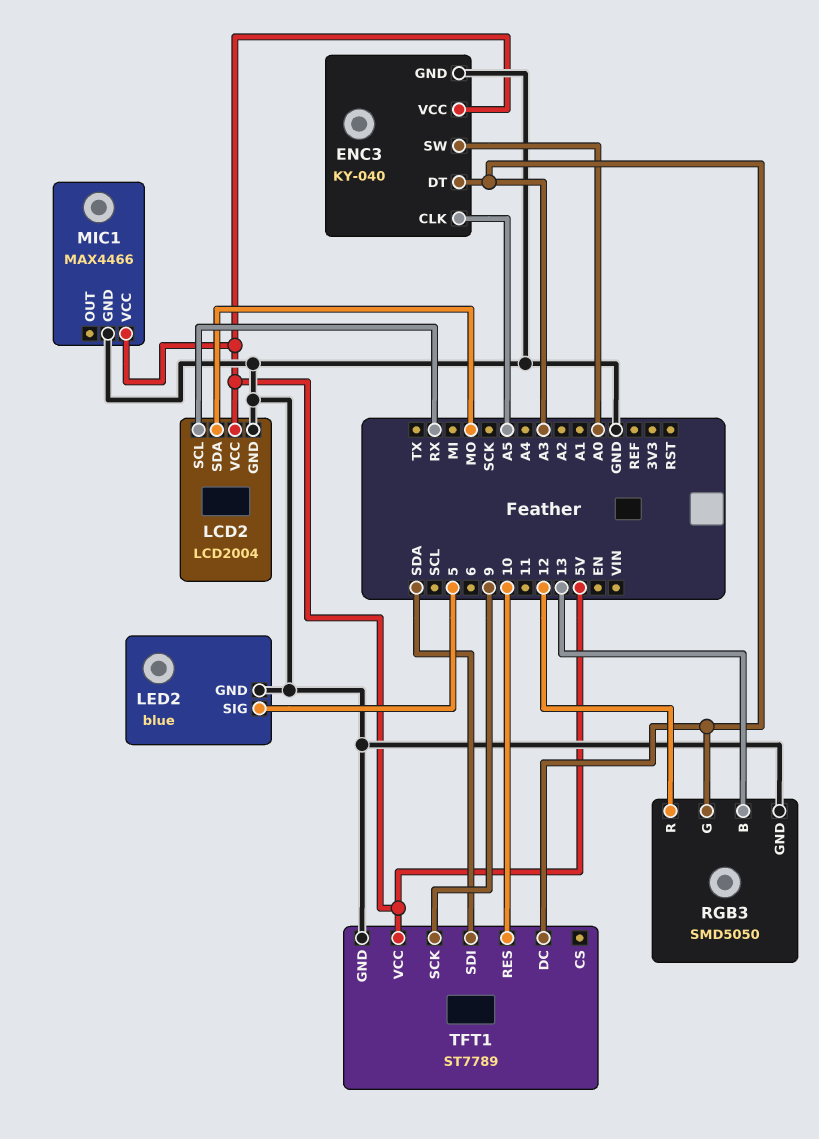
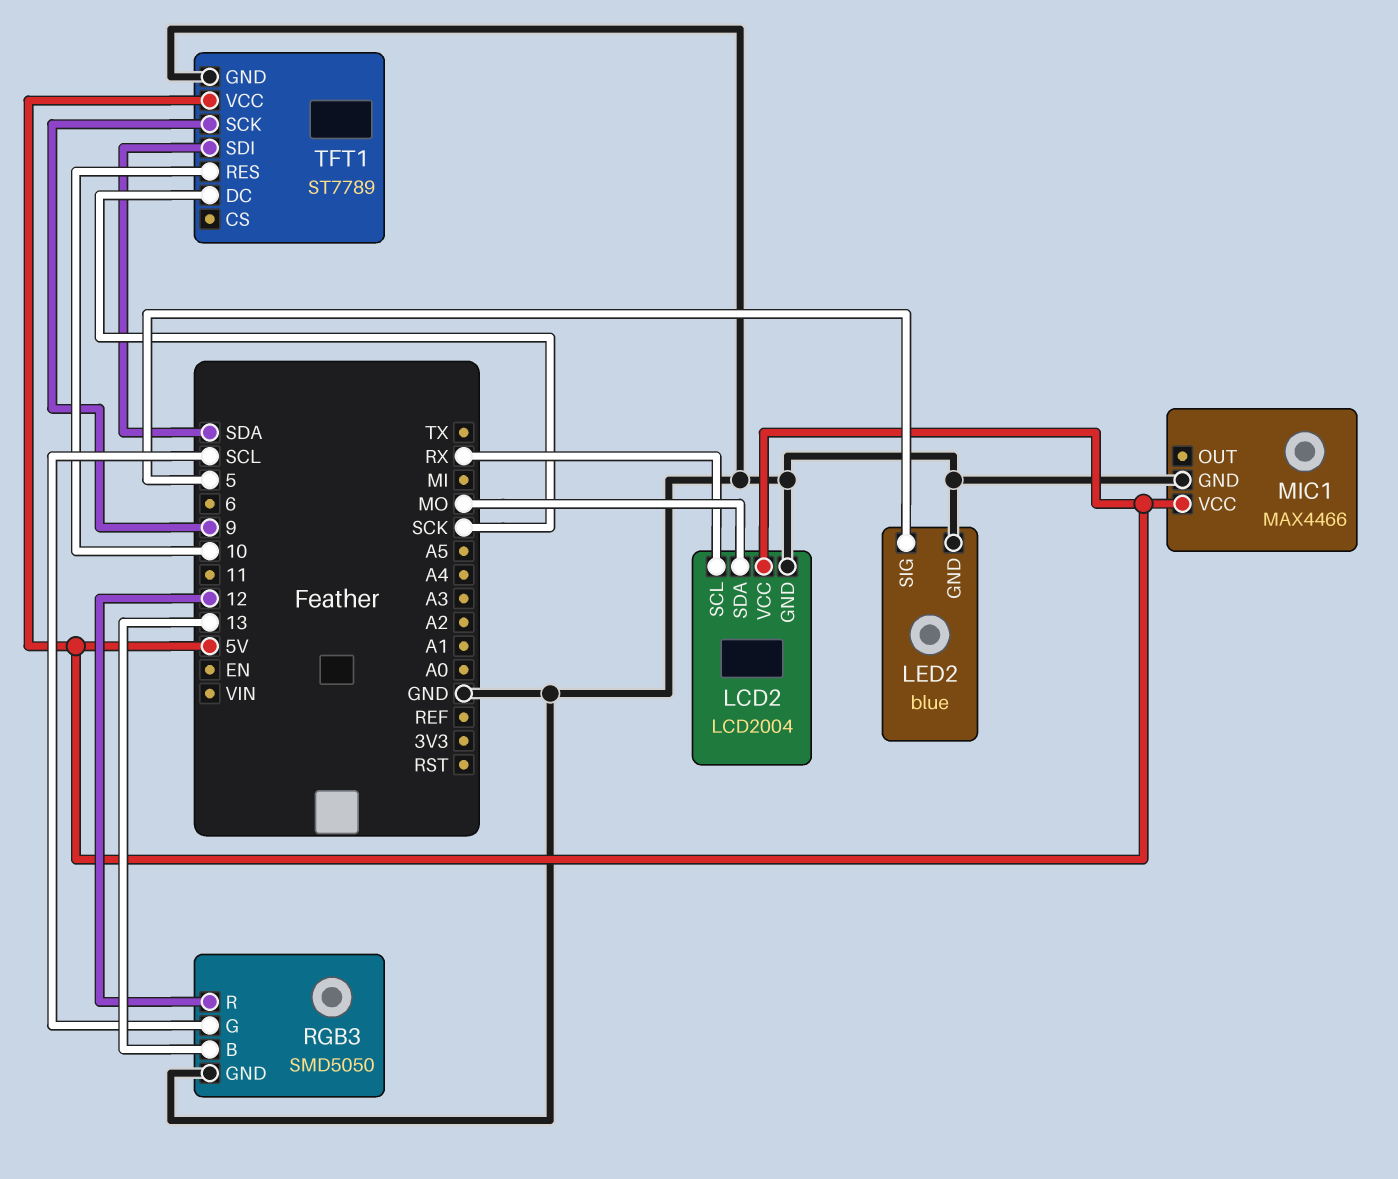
ENC3: KY-040 -> none
ENC3 pin CLK: A5 -> none
ENC3 pin DT: A3 -> none
ENC3 pin GND: GND -> none
ENC3 pin SW: A0 -> none
ENC3 pin VCC: 5V -> none
RGB3 pin G: A3 -> SCL
TFT1 pin DC: A3 -> SCK

